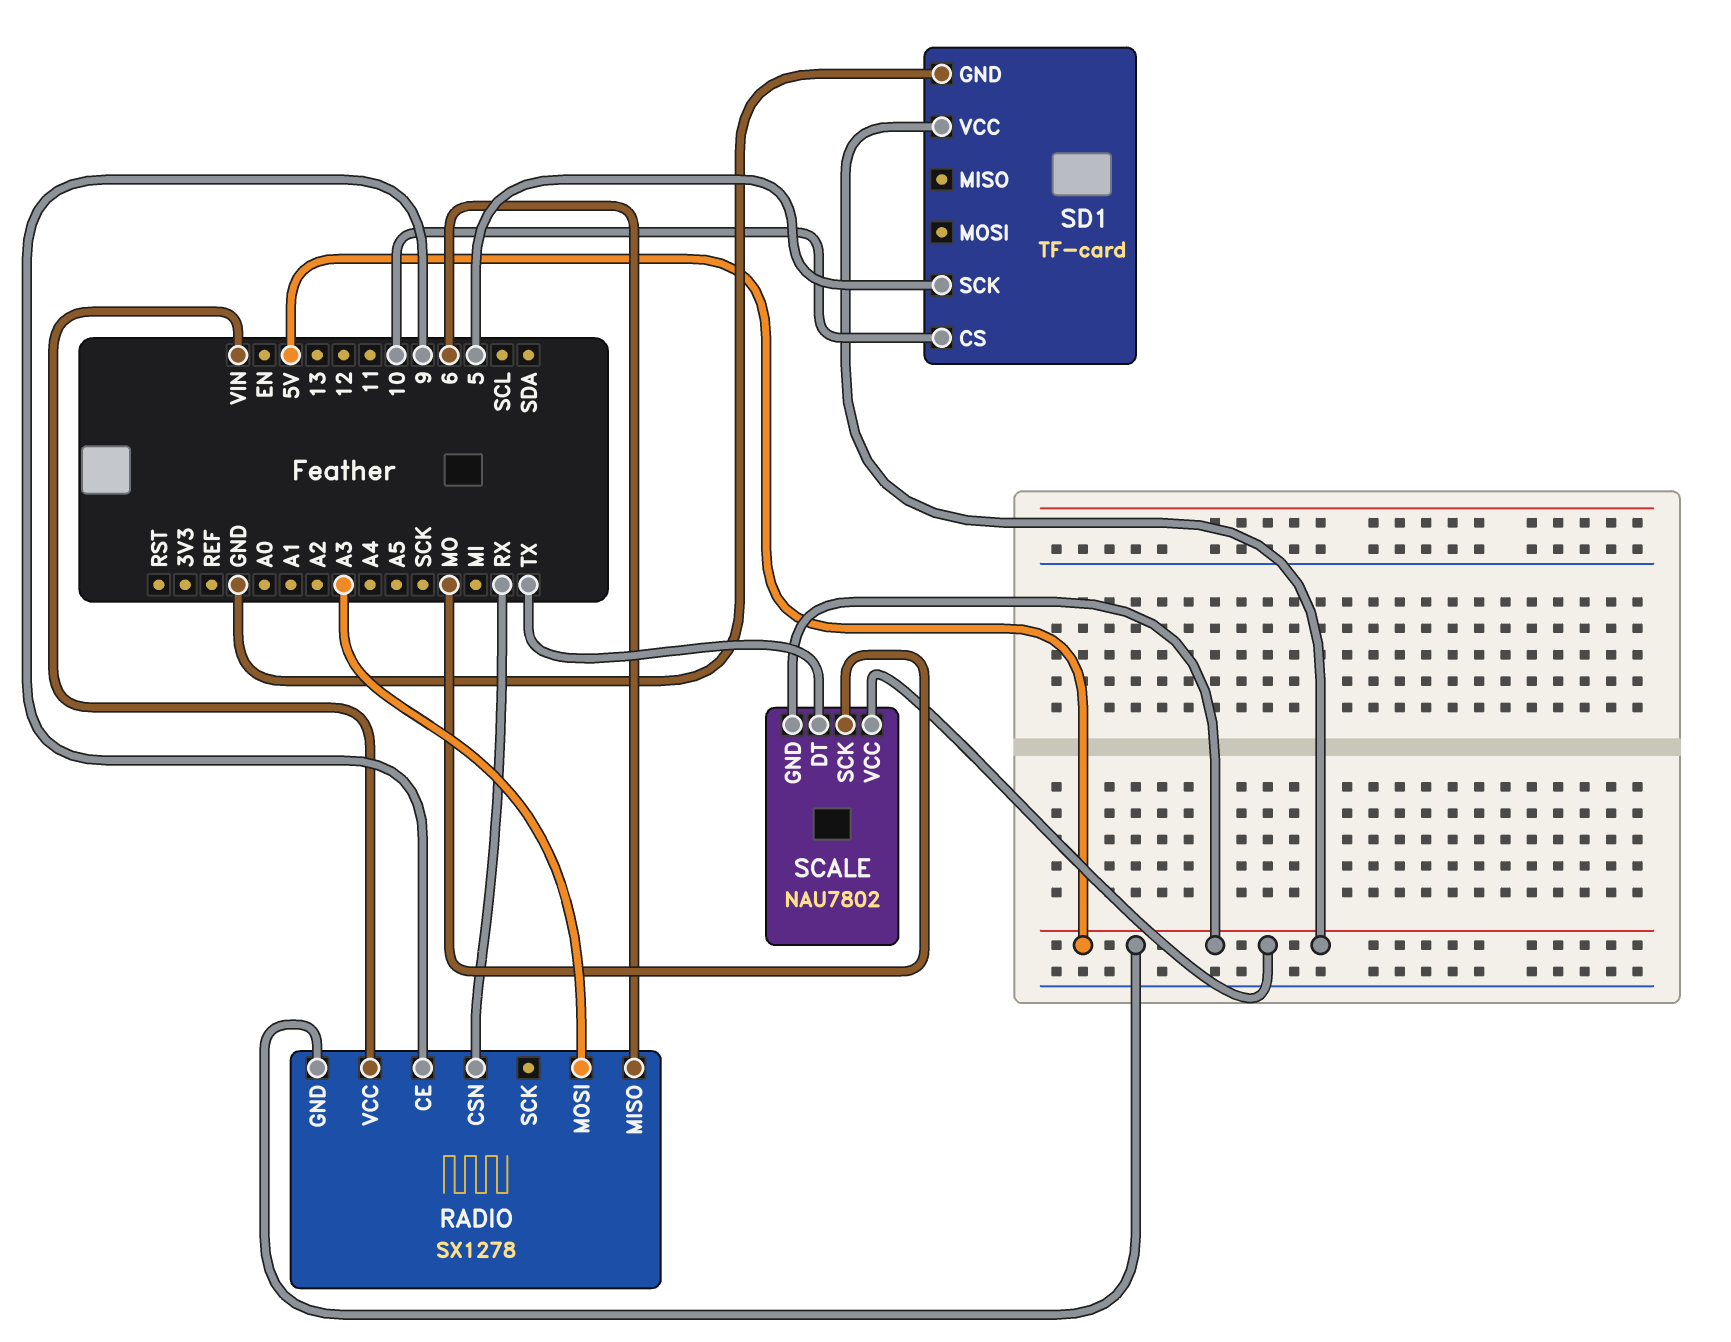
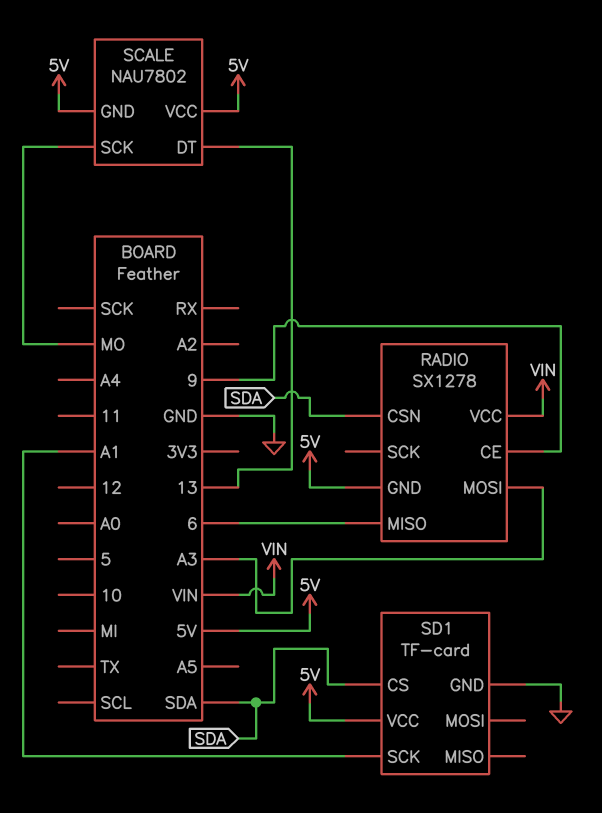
RADIO pin CSN: RX -> SDA
SCALE pin DT: TX -> 13
SD1 pin CS: 10 -> SDA
SD1 pin SCK: 5 -> A1

